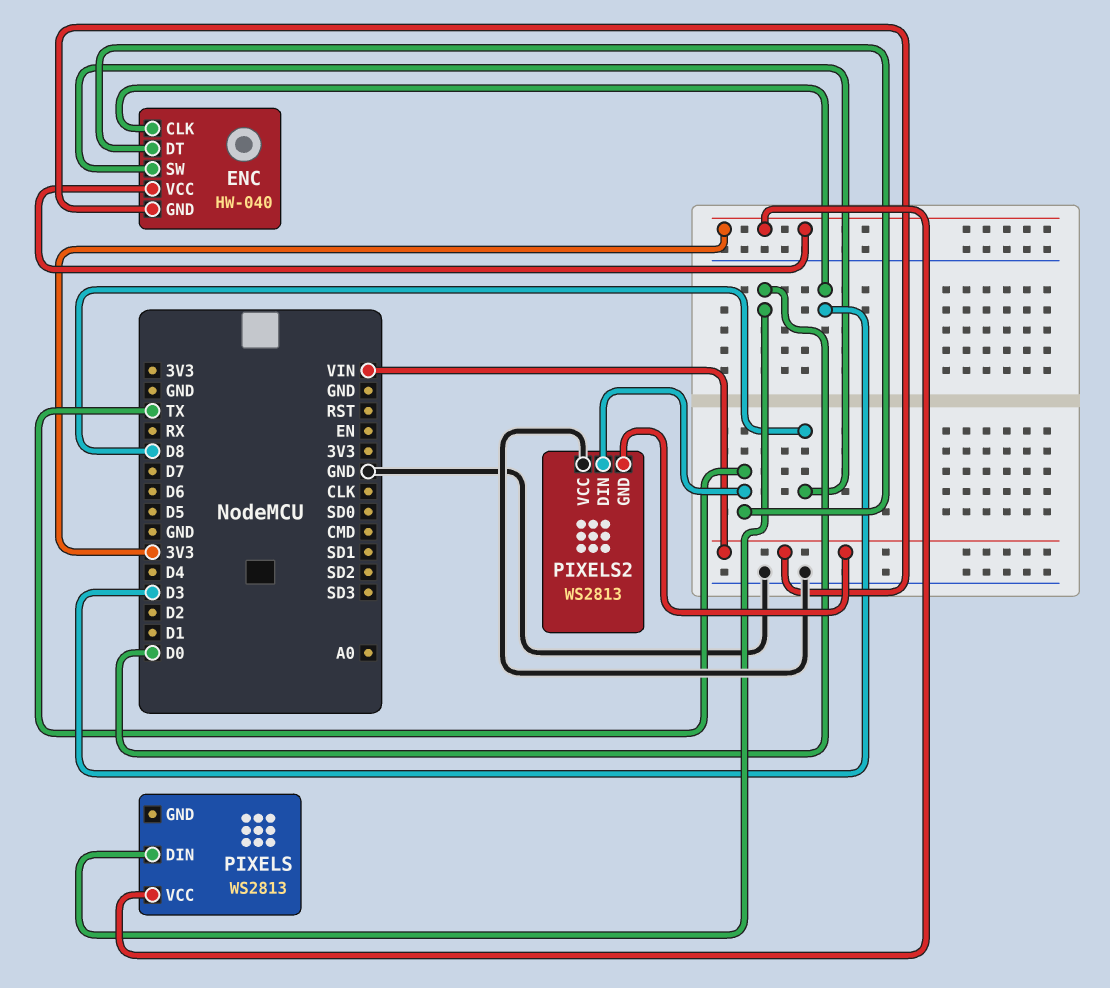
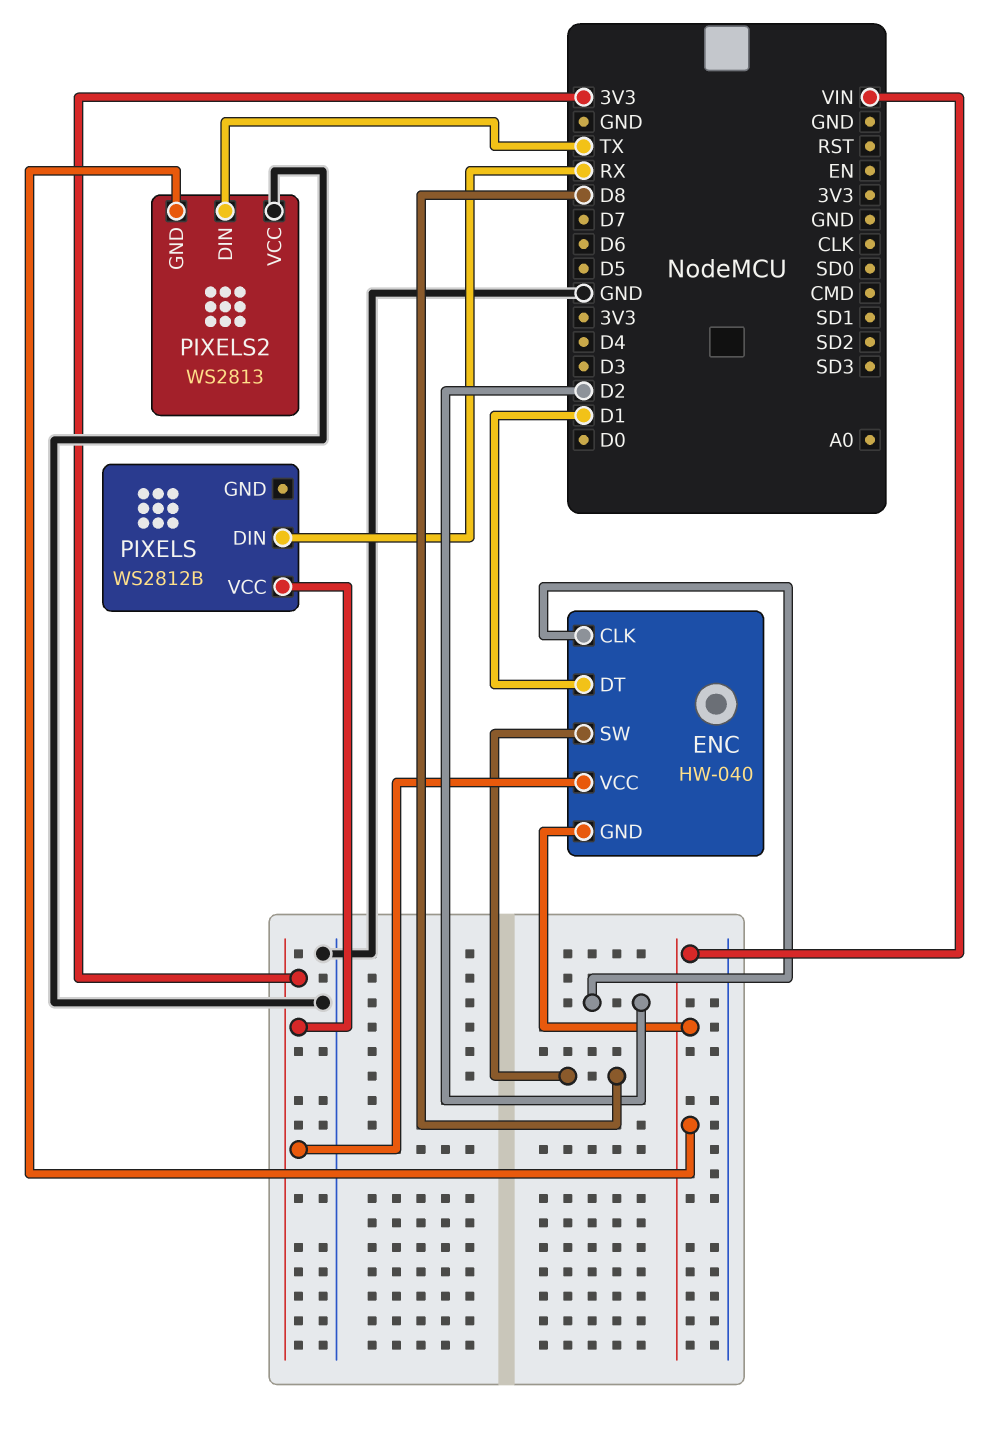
ENC pin CLK: D3 -> D2
ENC pin DT: TX -> D1
PIXELS: WS2813 -> WS2812B
PIXELS pin DIN: D0 -> RX

